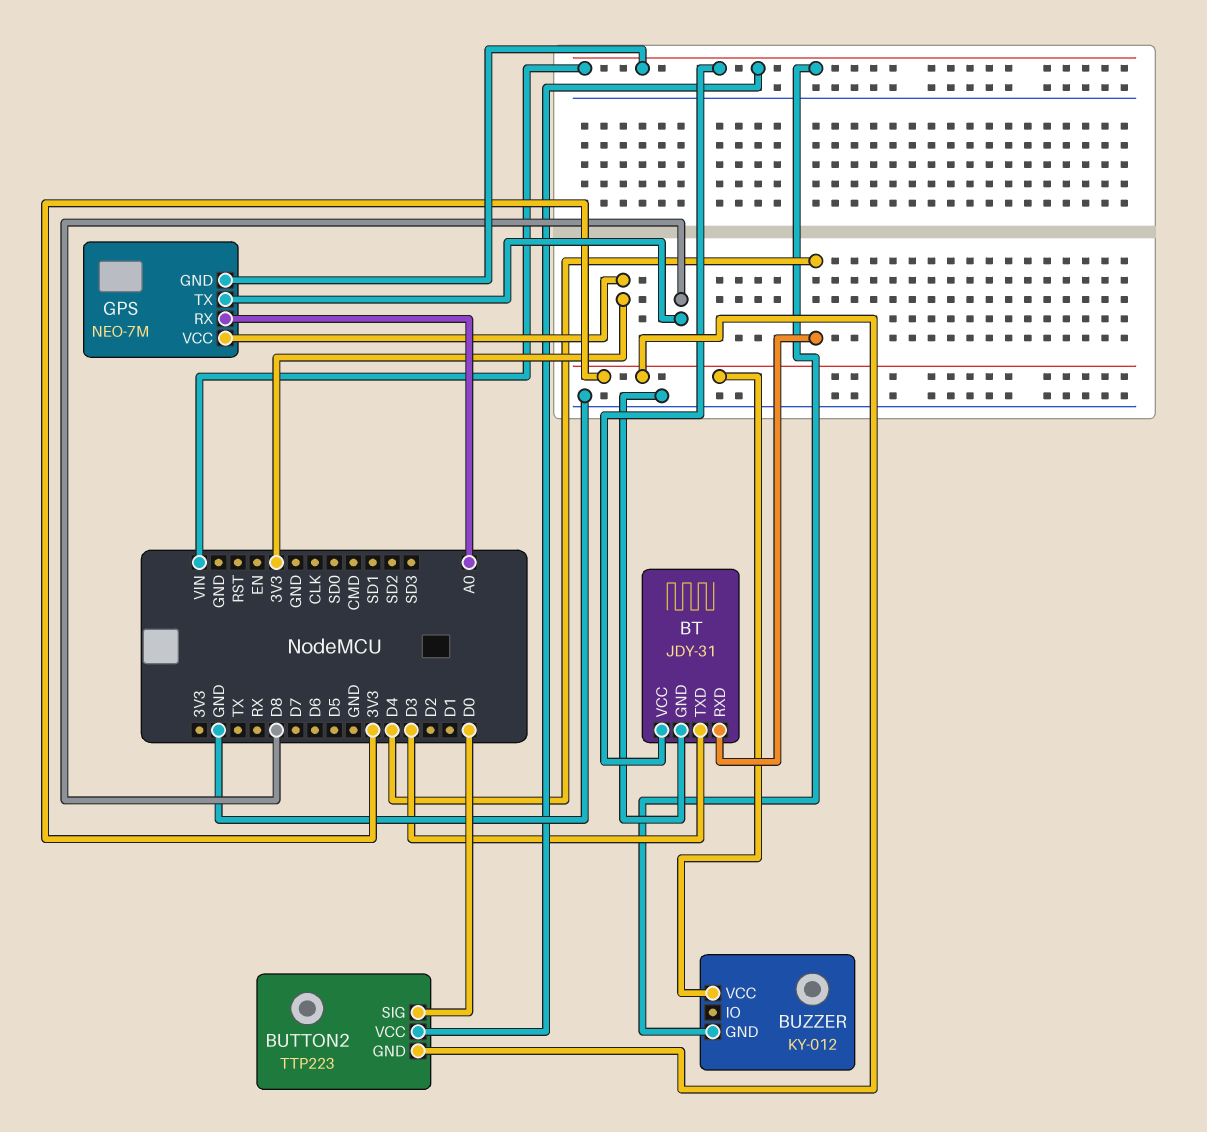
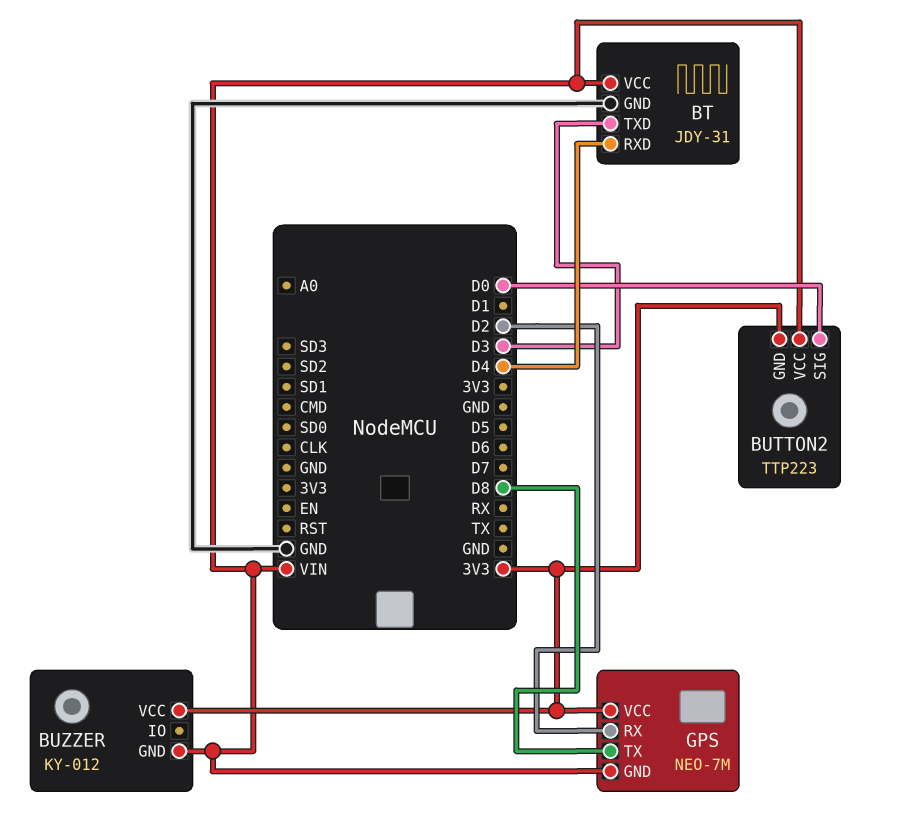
GPS pin RX: A0 -> D2

